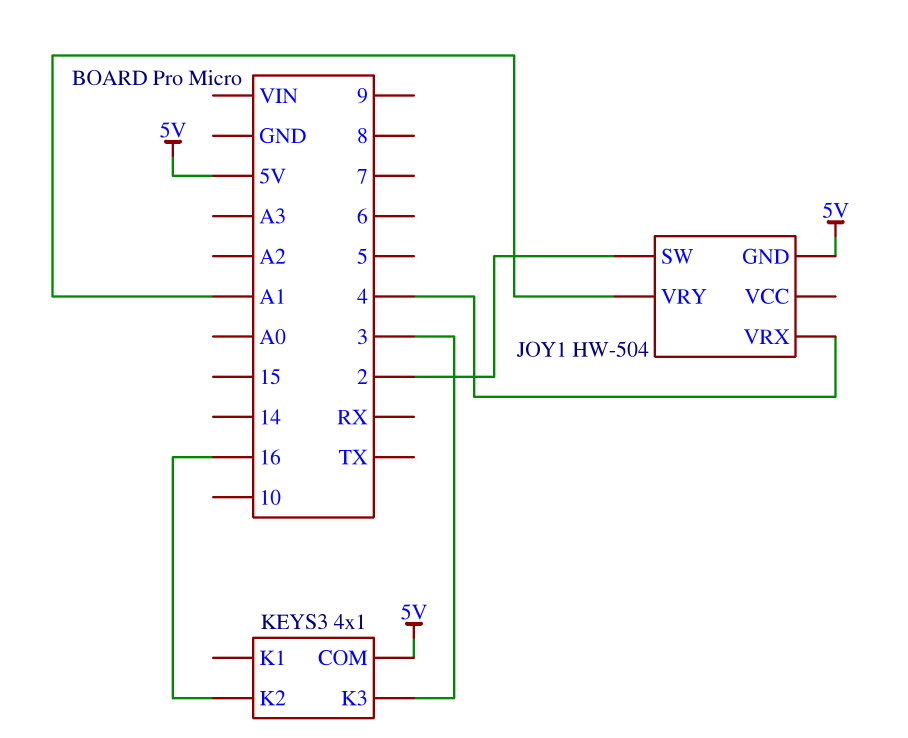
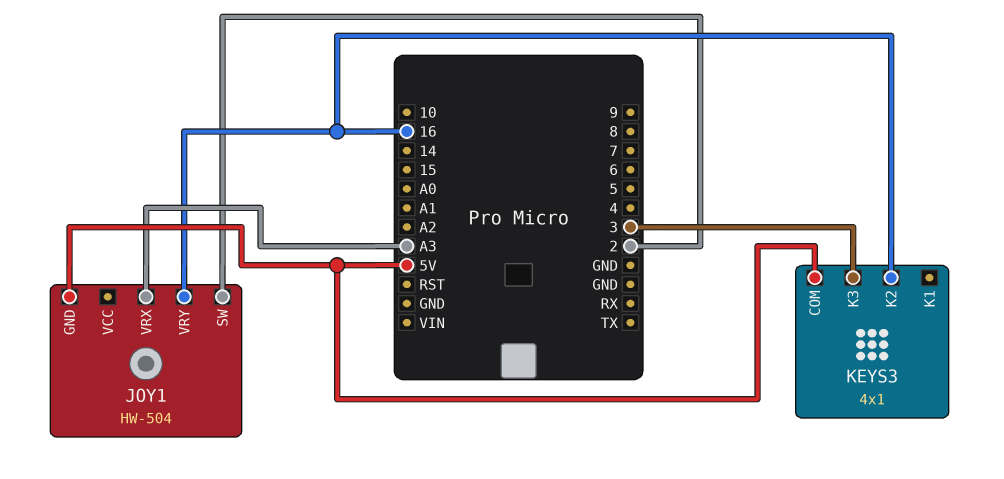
JOY1 pin VRX: 4 -> A3
JOY1 pin VRY: A1 -> 16

